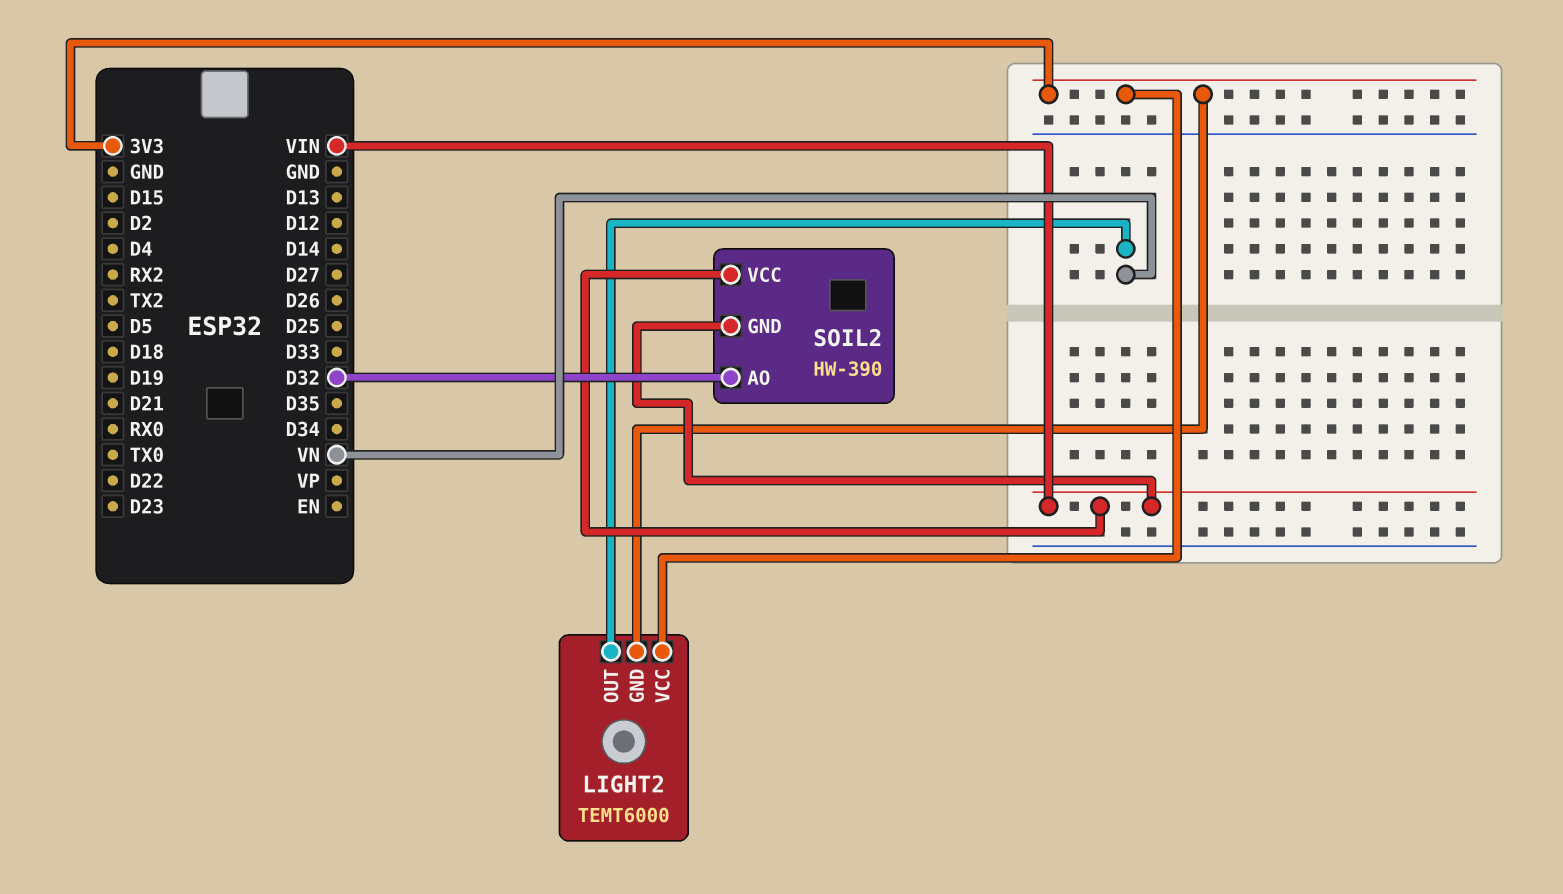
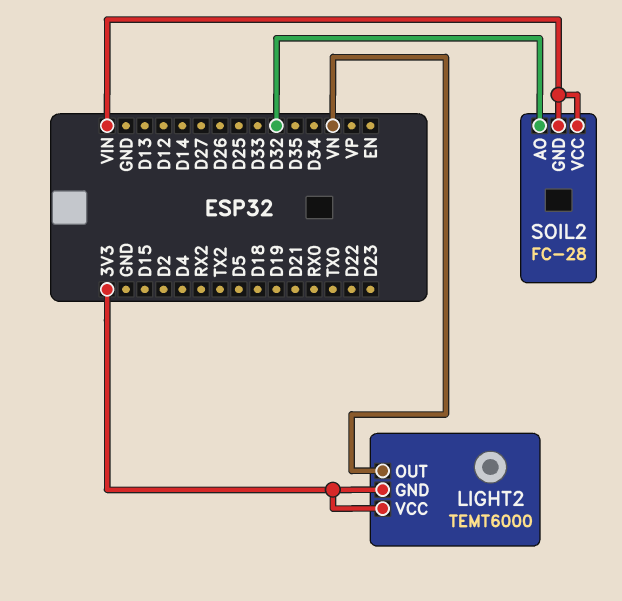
SOIL2: HW-390 -> FC-28

